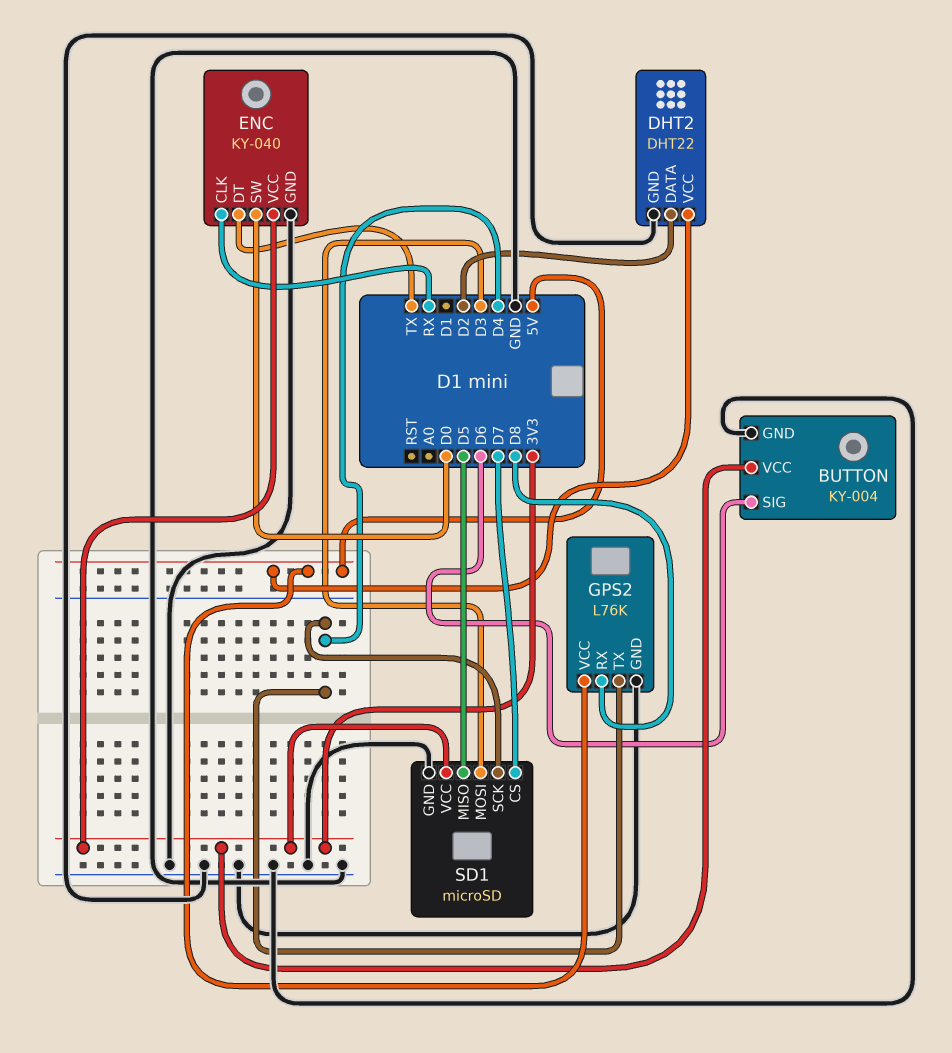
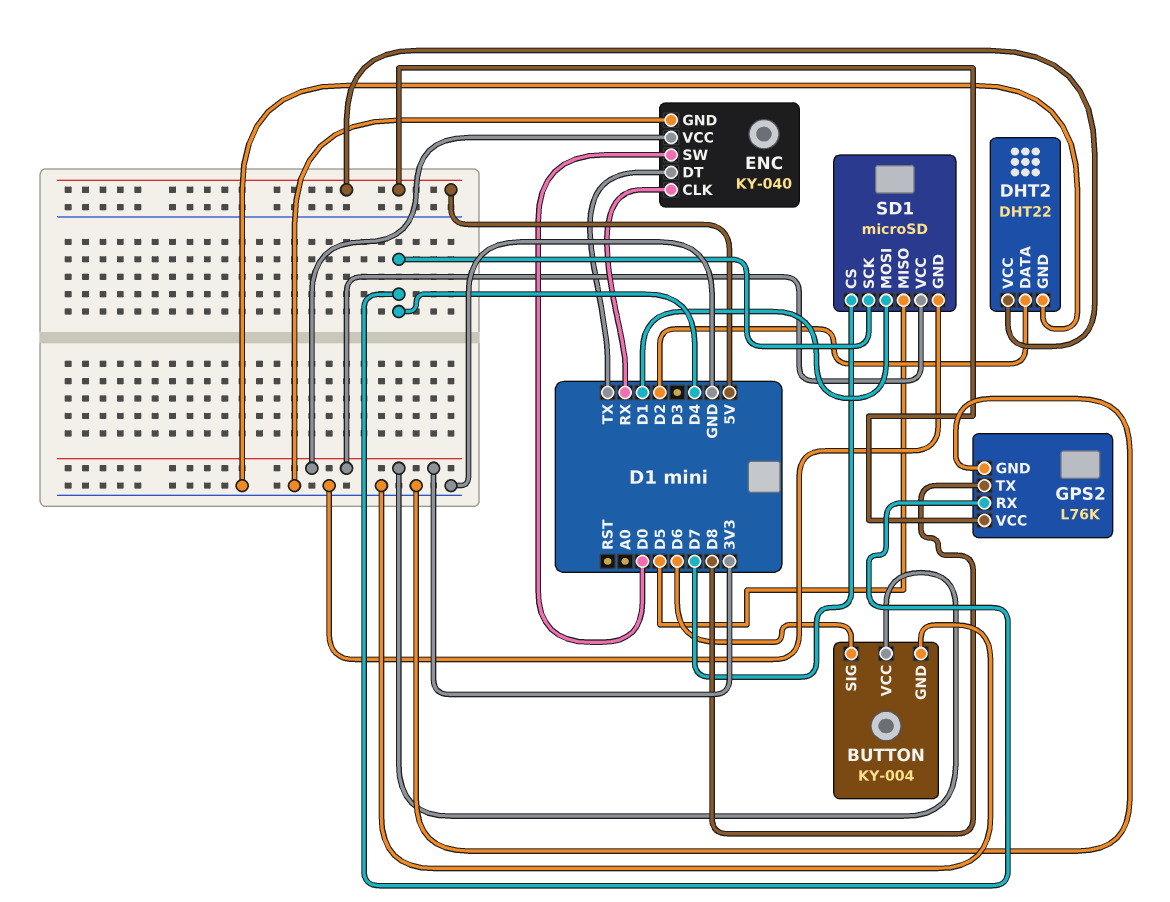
GPS2 pin RX: D8 -> D4
GPS2 pin TX: D4 -> D8
SD1 pin MOSI: D3 -> D1

